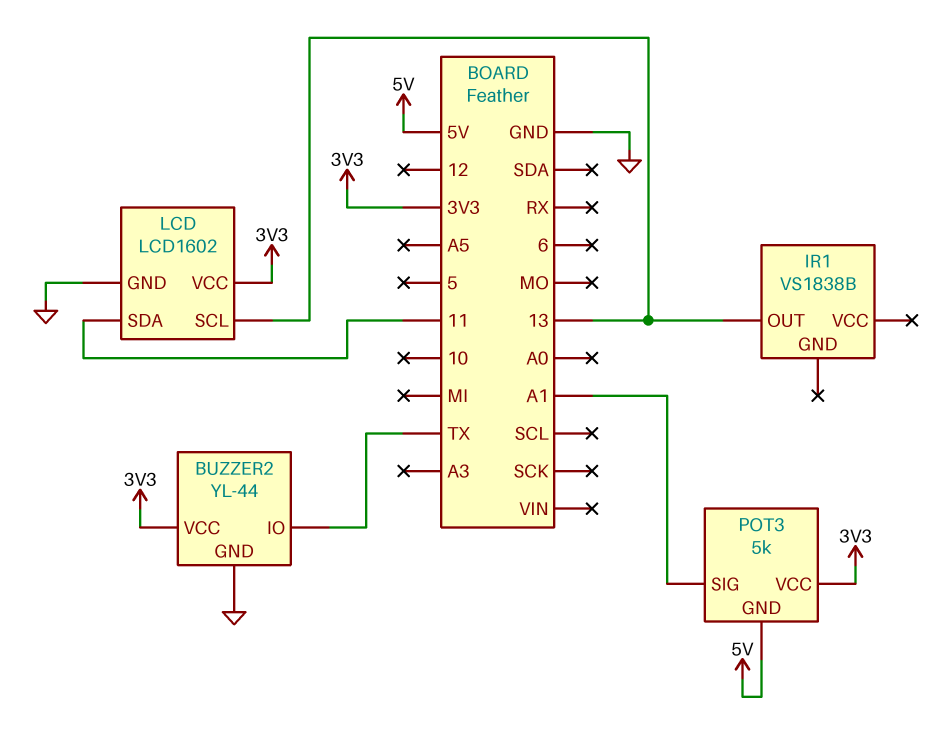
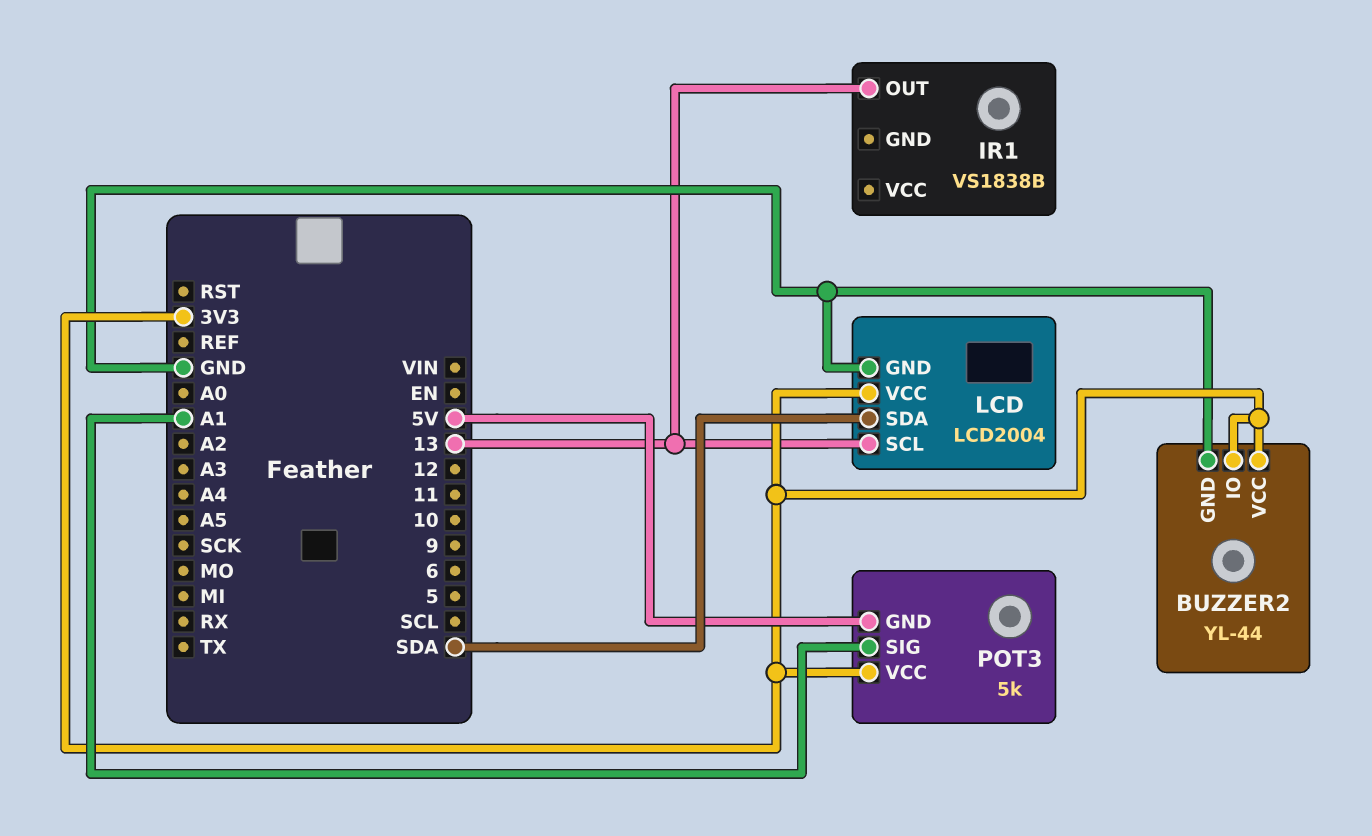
BUZZER2 pin IO: TX -> 3V3
LCD: LCD1602 -> LCD2004
LCD pin SDA: 11 -> SDA

